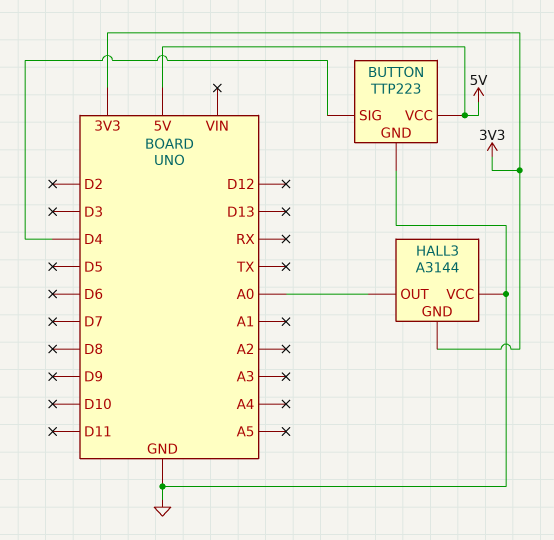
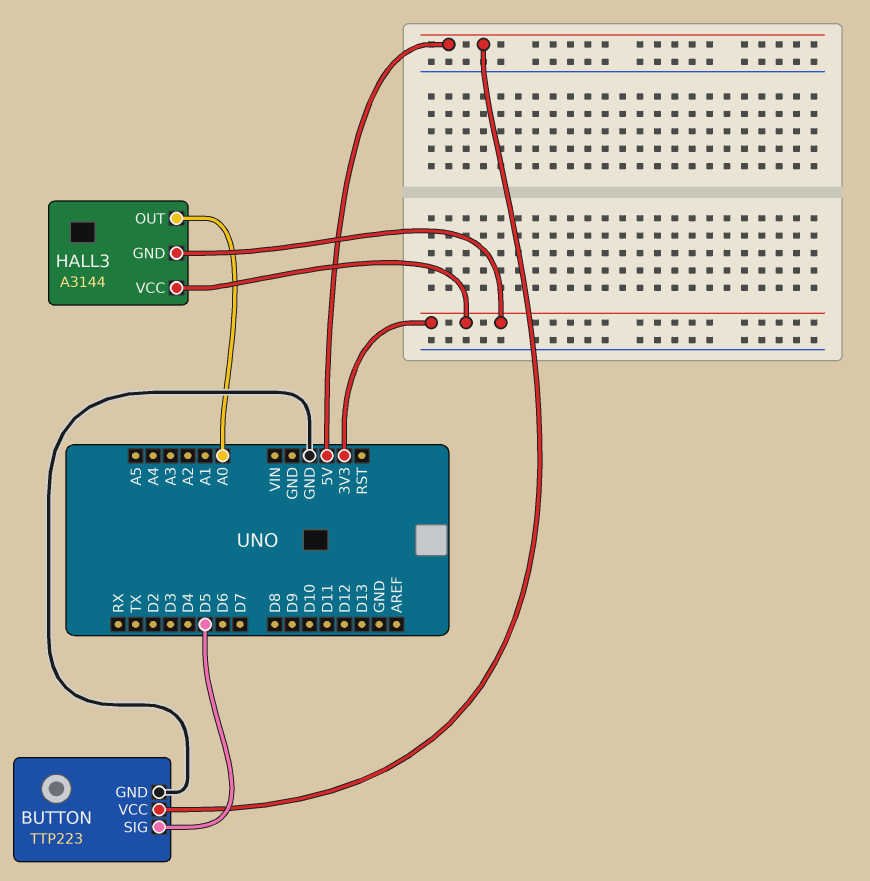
BUTTON pin SIG: D4 -> D5
HALL3 pin VCC: GND -> 3V3

